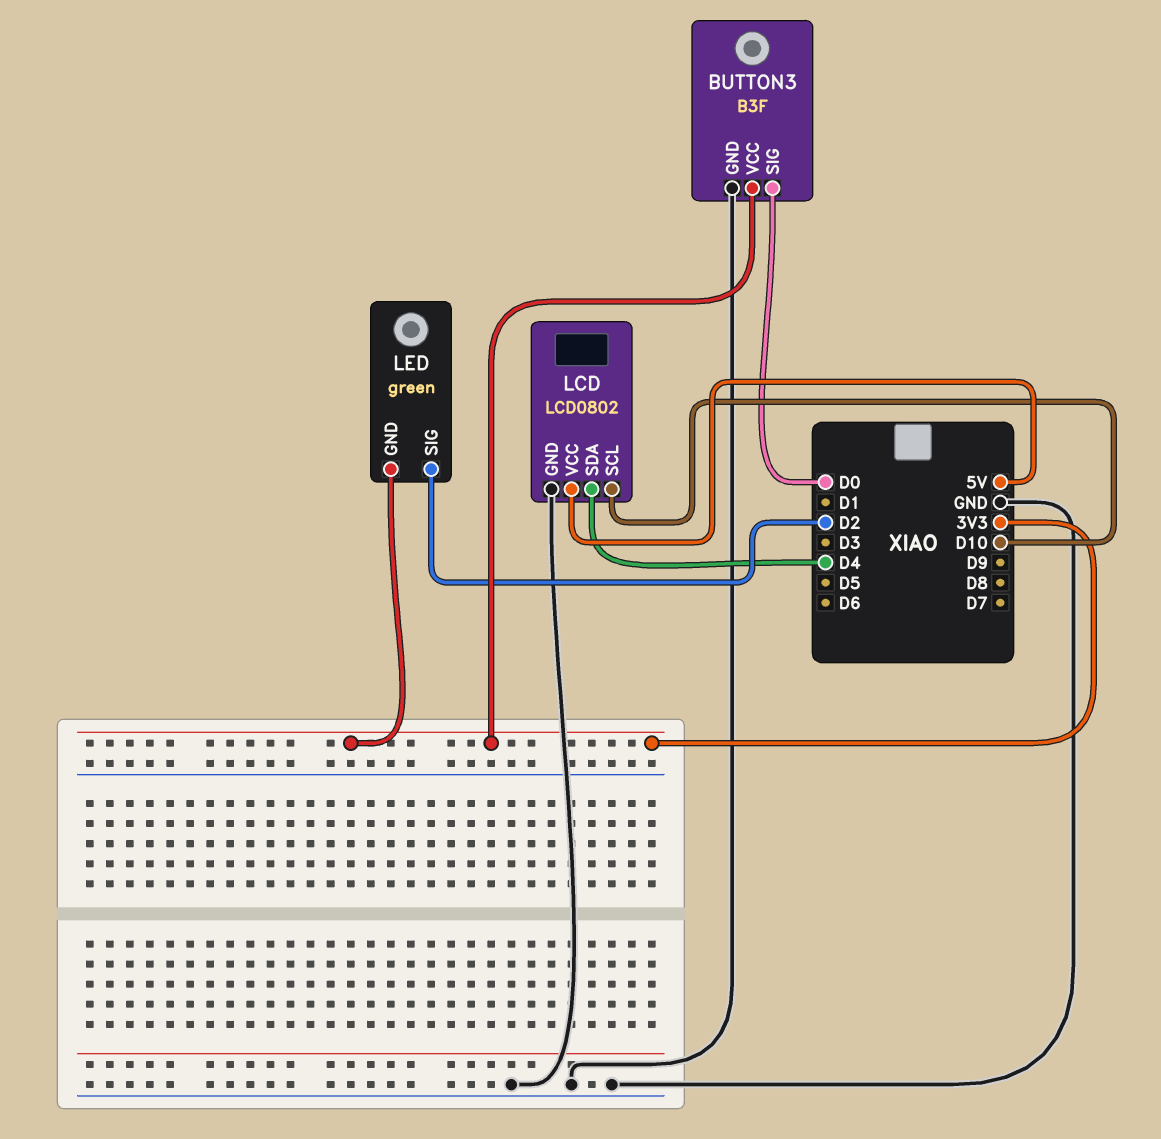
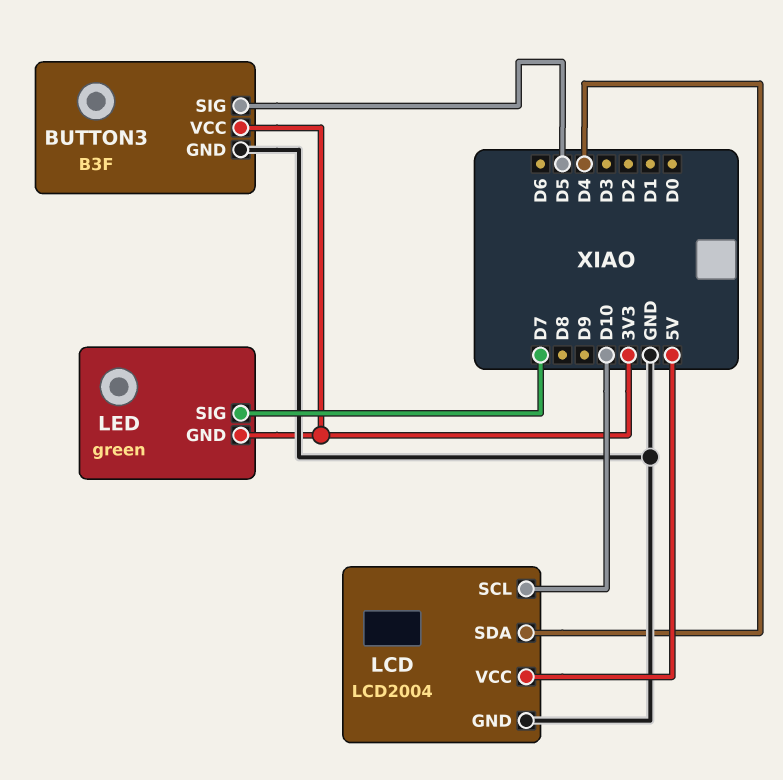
BUTTON3 pin SIG: D0 -> D5
LCD: LCD0802 -> LCD2004
LED pin SIG: D2 -> D7

